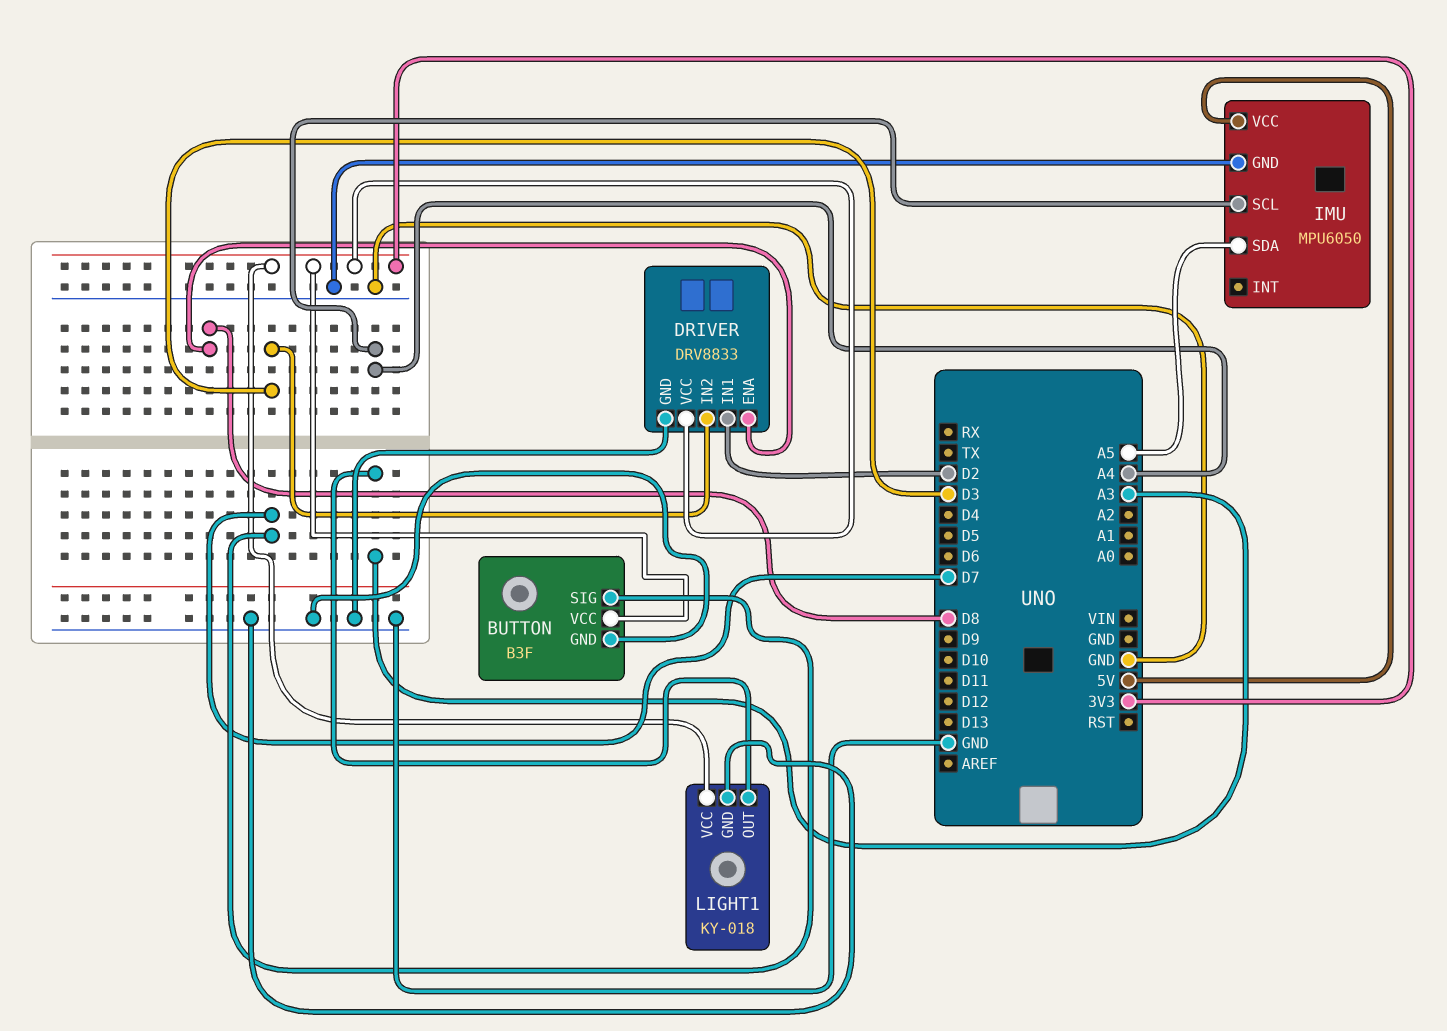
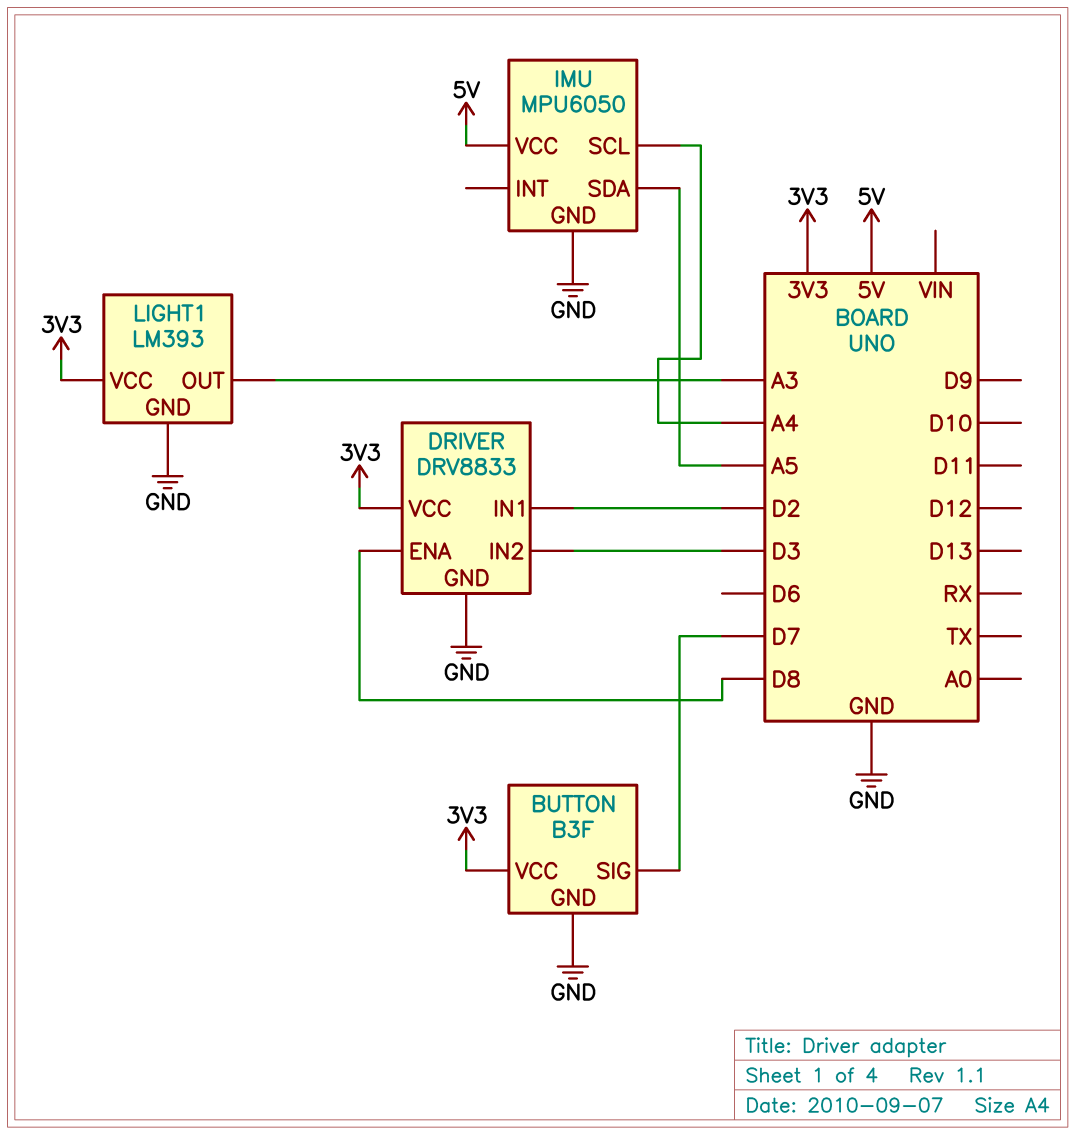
LIGHT1: KY-018 -> LM393

